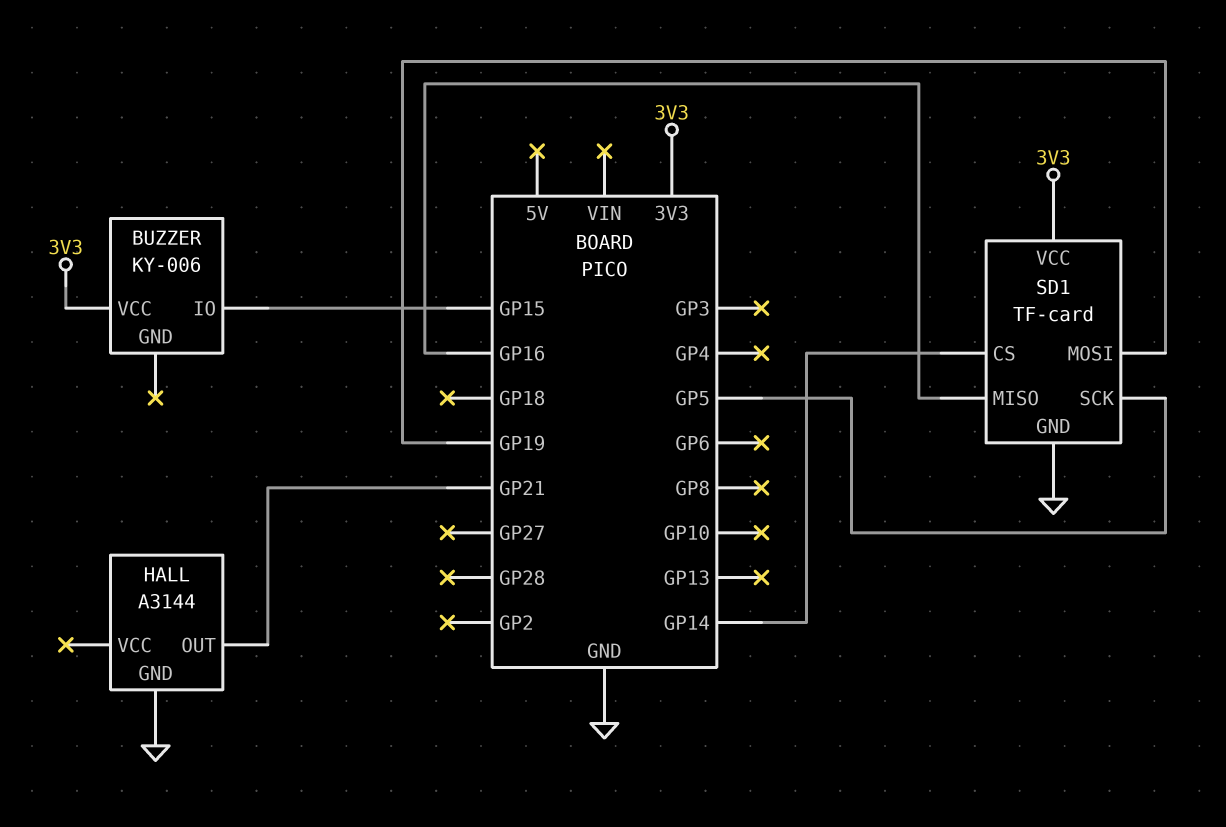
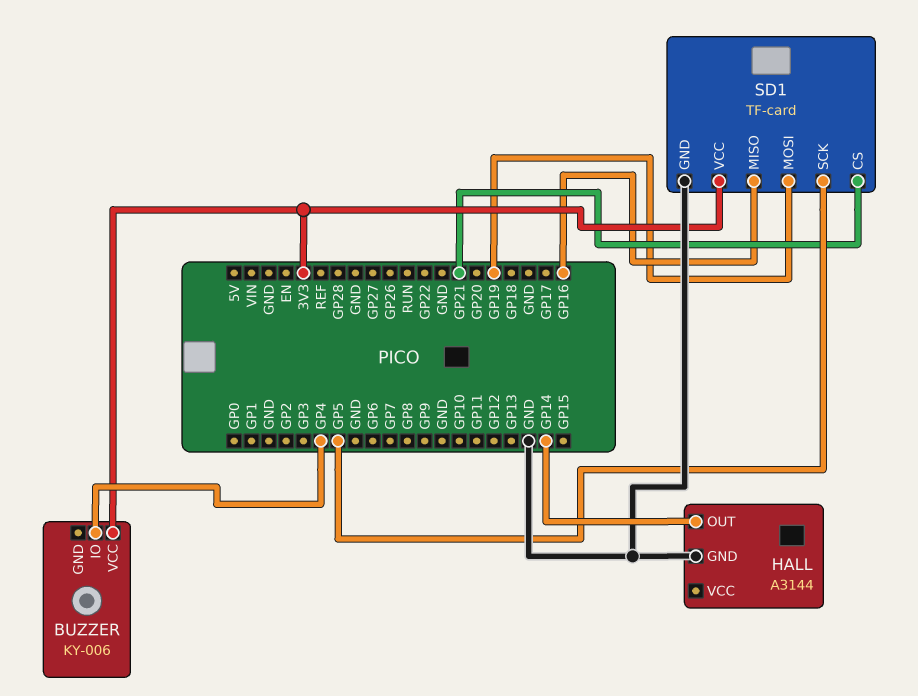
BUZZER pin IO: GP15 -> GP4
HALL pin OUT: GP21 -> GP14
SD1 pin CS: GP14 -> GP21

